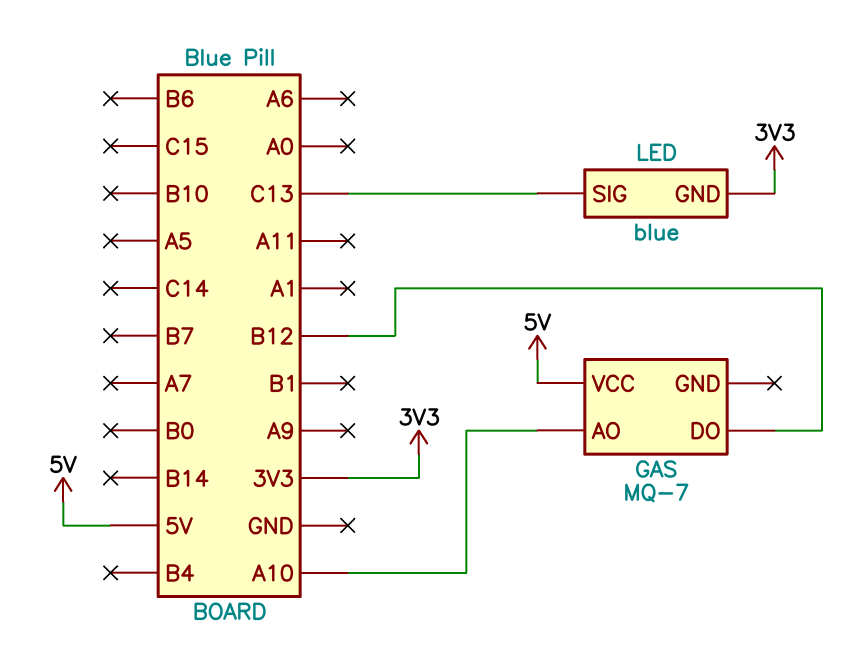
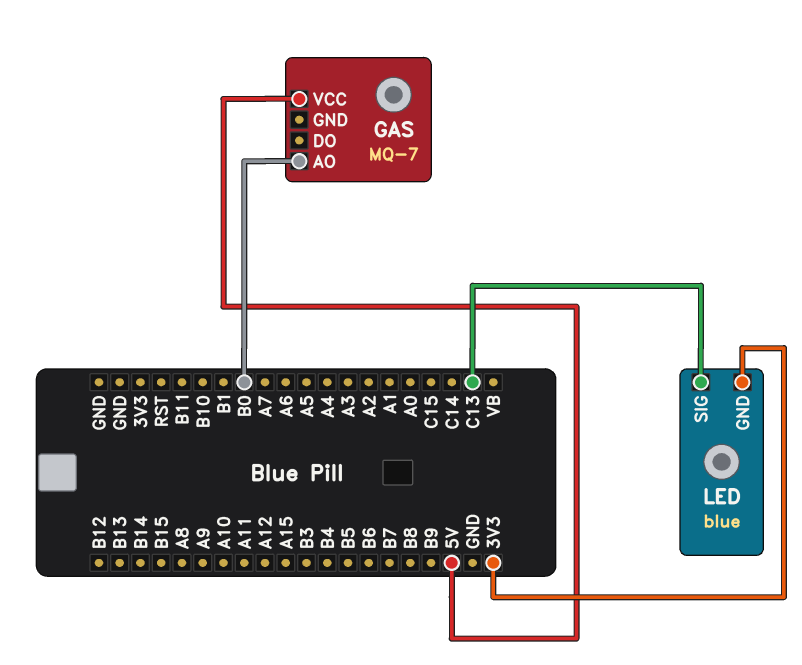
GAS pin AO: A10 -> B0
GAS pin DO: B12 -> none

